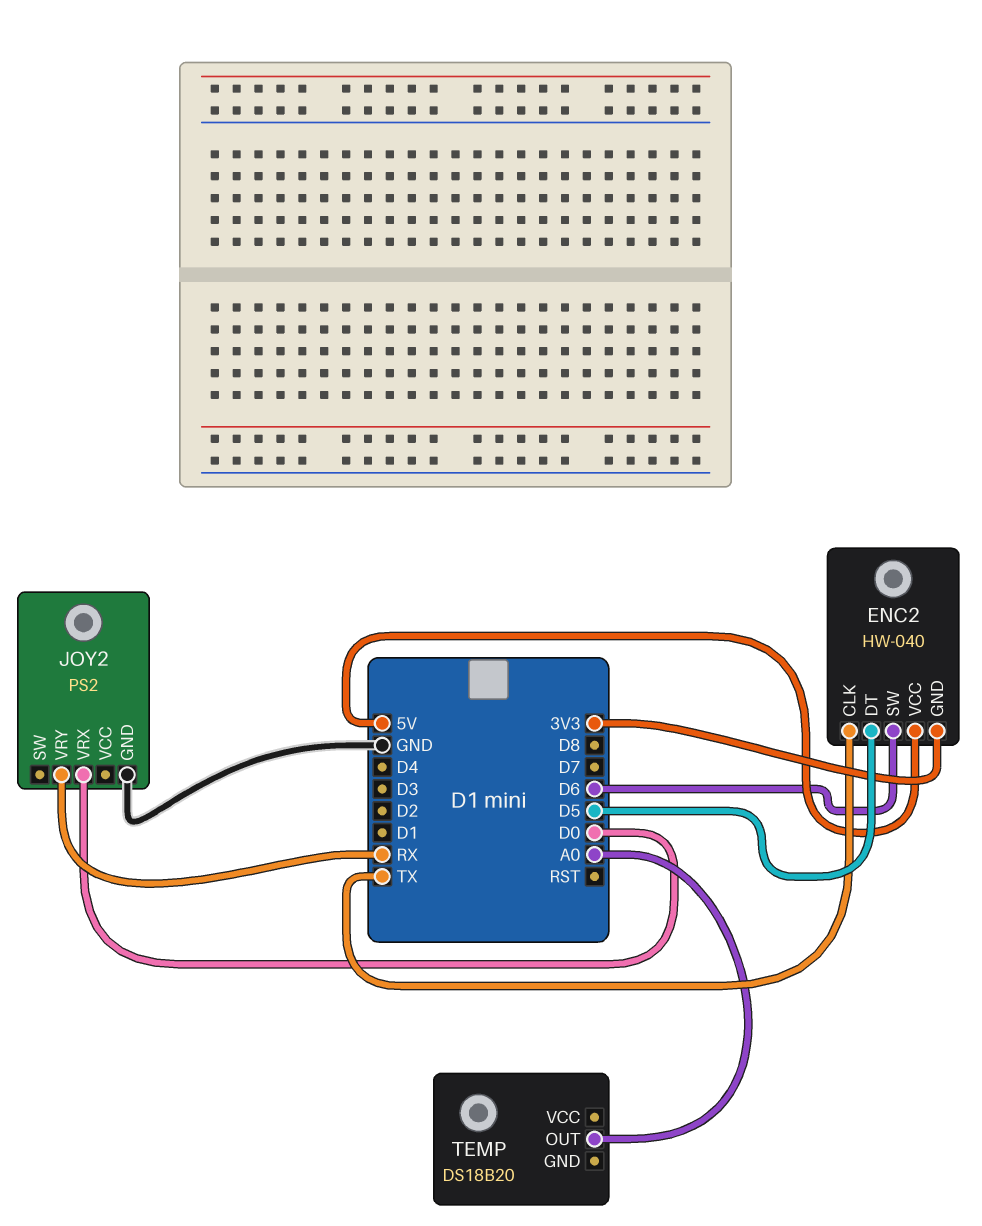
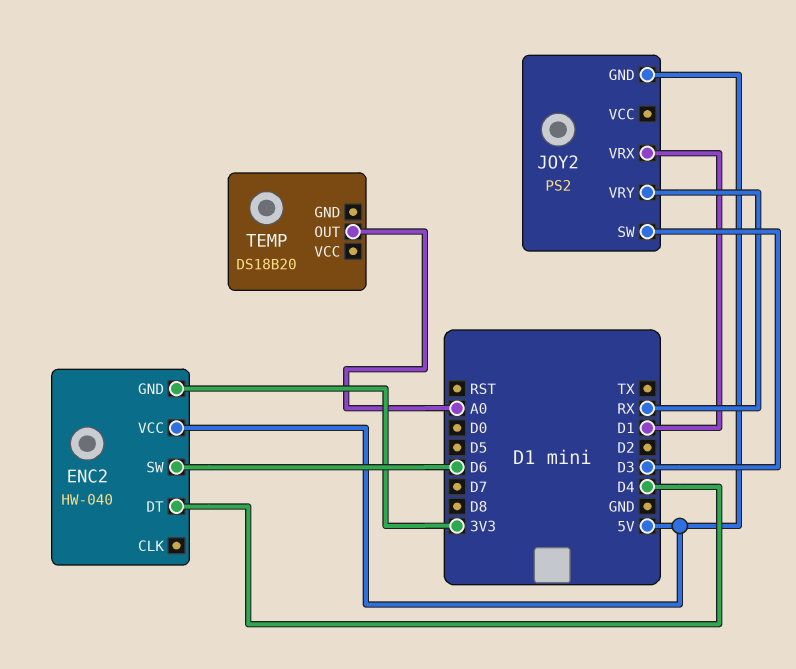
ENC2 pin CLK: TX -> none
ENC2 pin DT: D5 -> D4
JOY2 pin GND: GND -> 5V
JOY2 pin SW: none -> D3
JOY2 pin VRX: D0 -> D1

